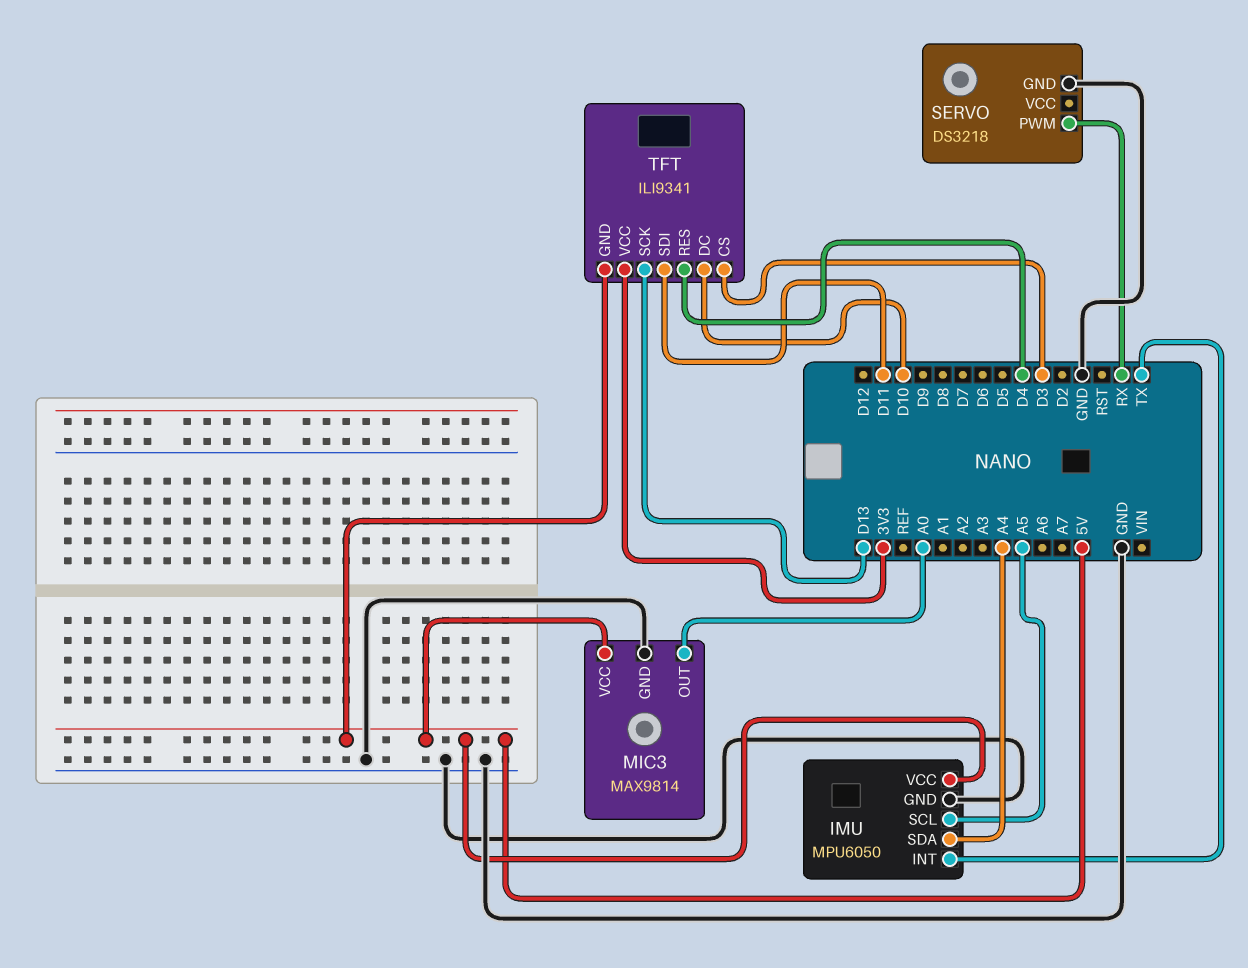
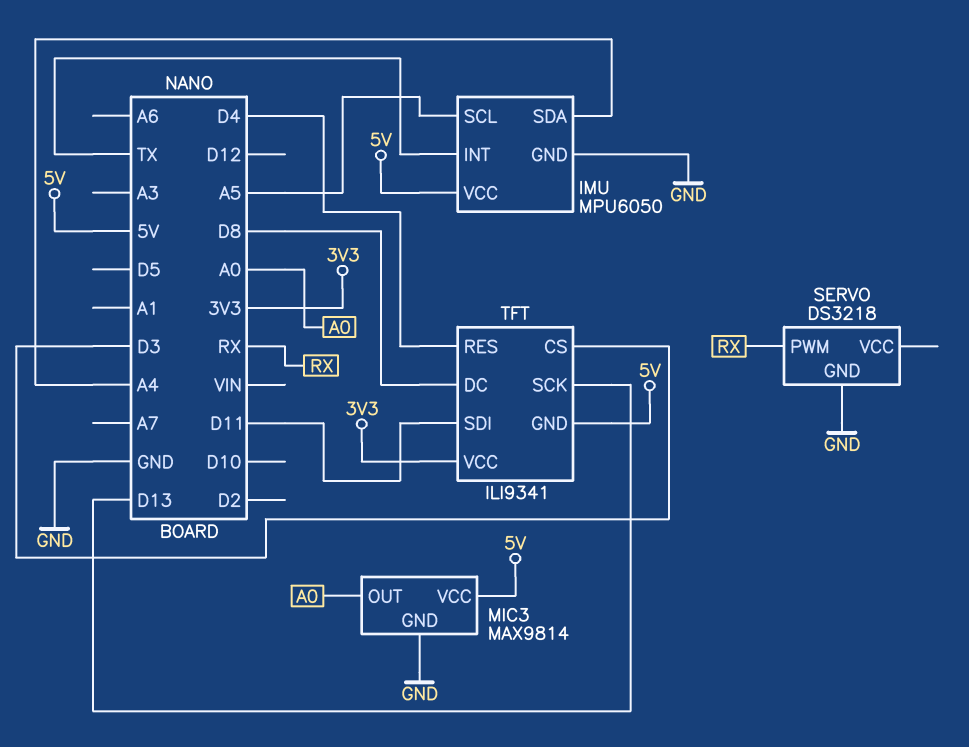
TFT pin DC: D10 -> D8

